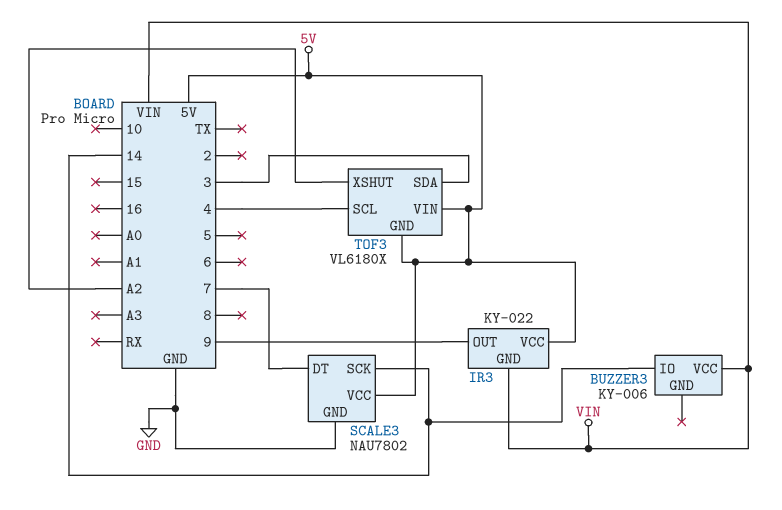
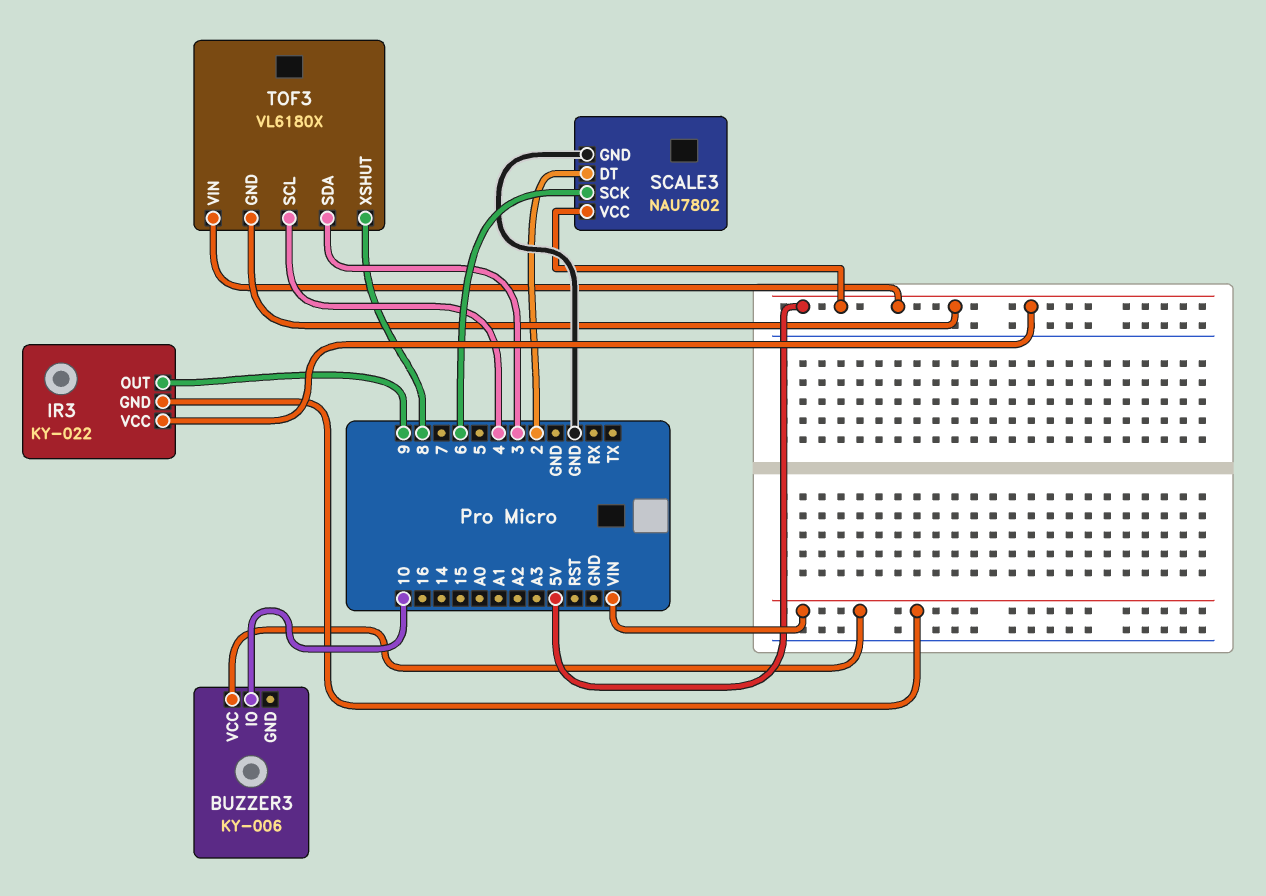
BUZZER3 pin IO: 14 -> 10
SCALE3 pin DT: 7 -> 2
SCALE3 pin SCK: 14 -> 6
TOF3 pin XSHUT: A2 -> 8

